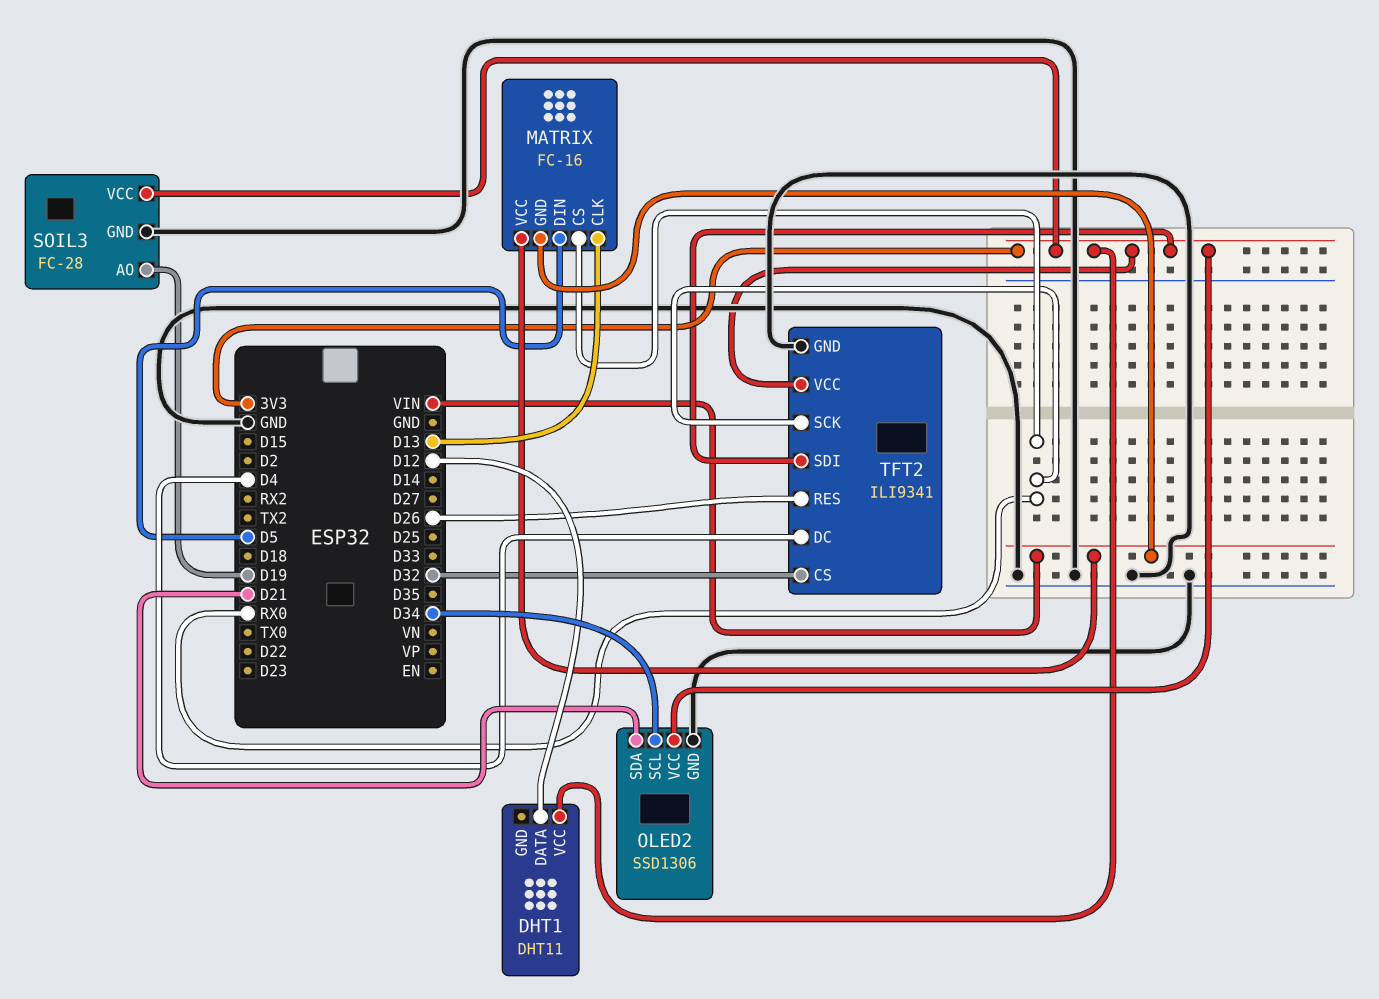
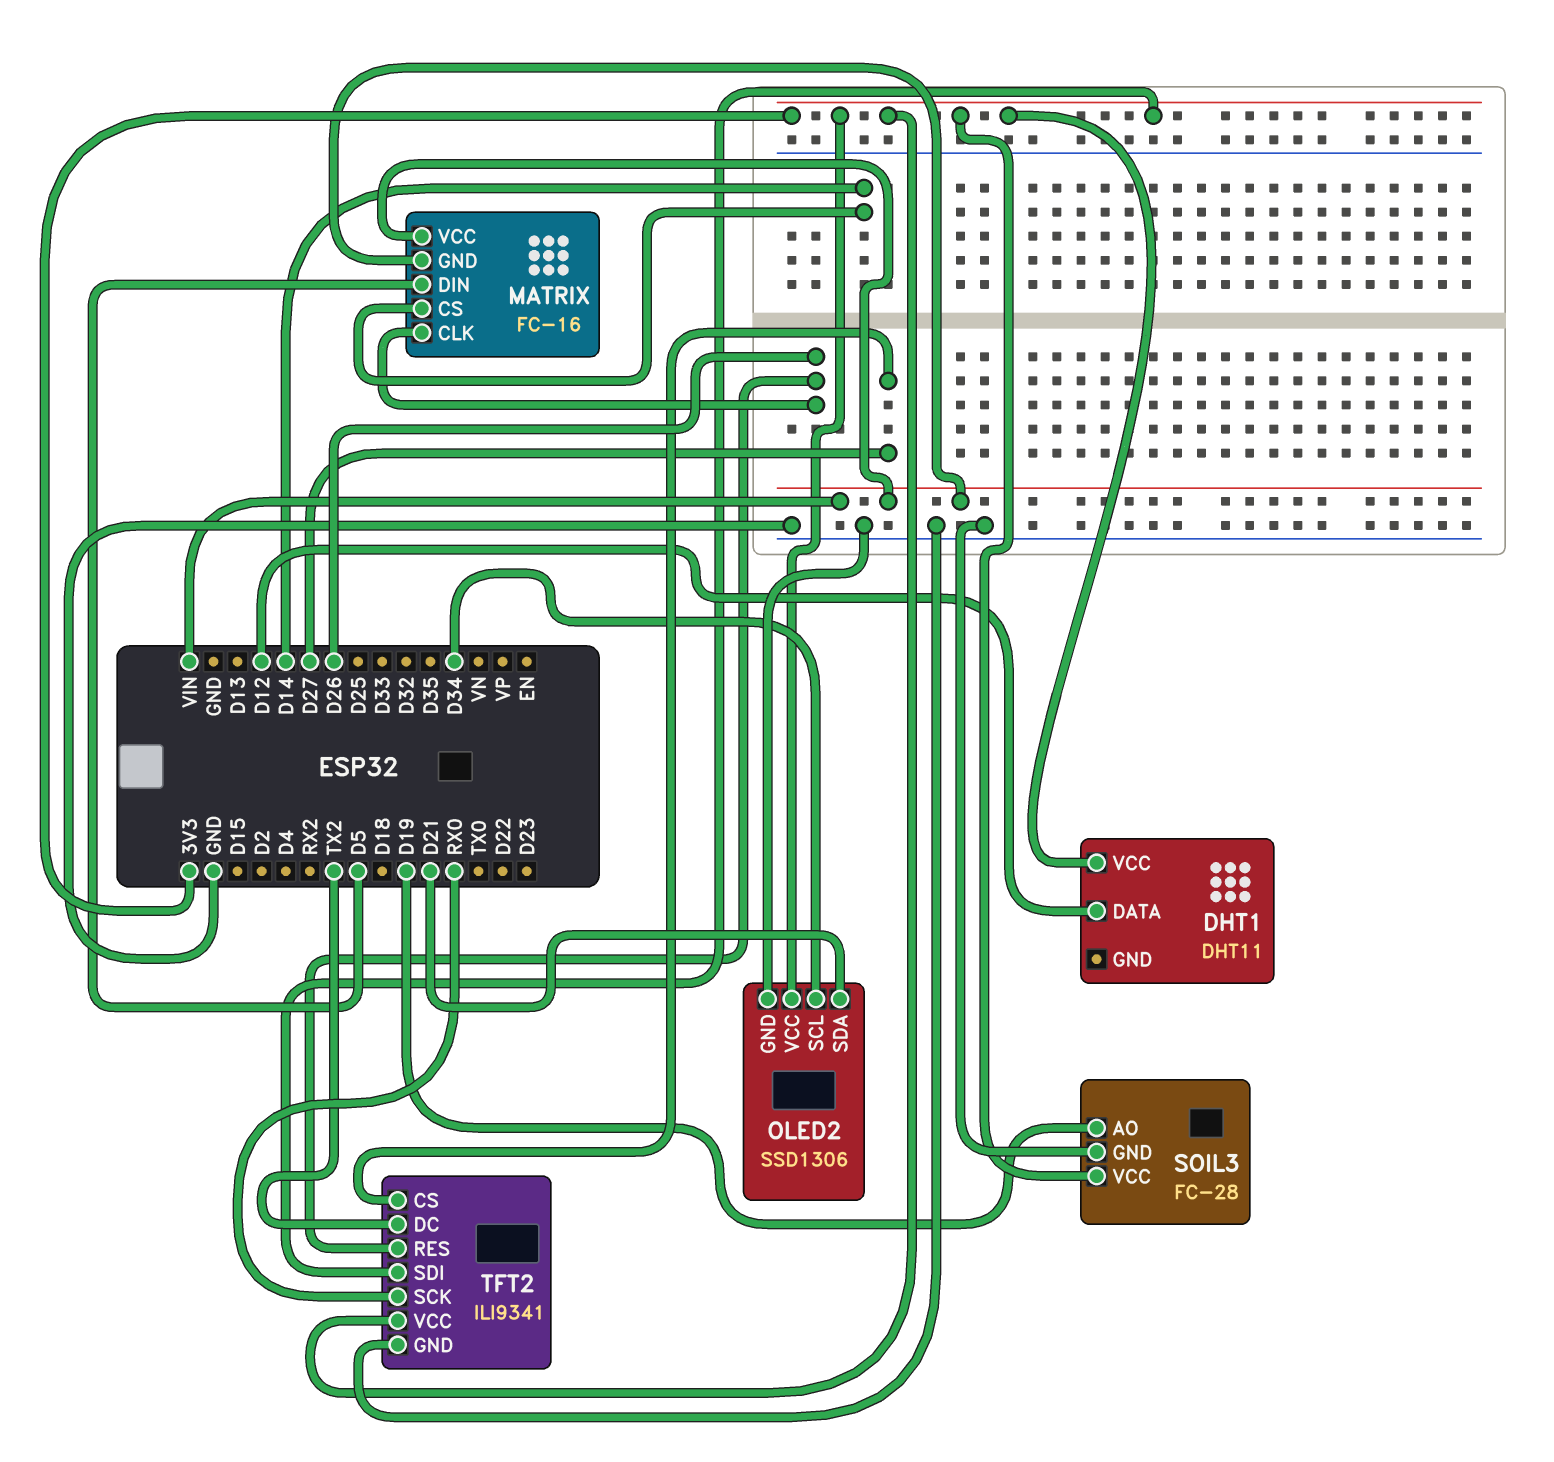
MATRIX pin CLK: D13 -> D26
MATRIX pin CS: RX0 -> D14
TFT2 pin CS: D32 -> D27
TFT2 pin DC: D4 -> TX2

